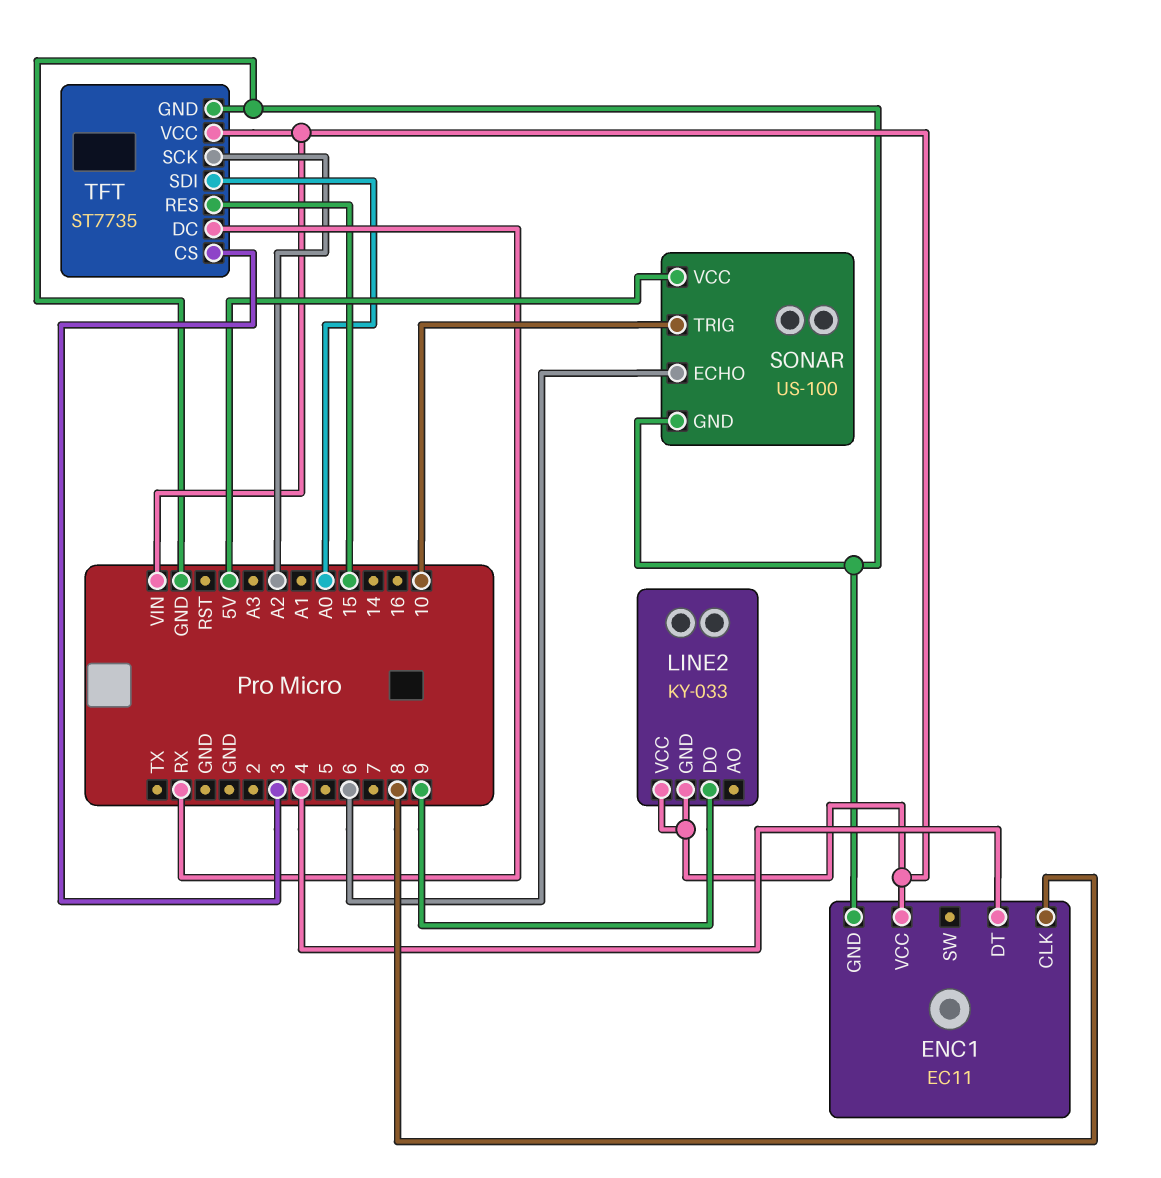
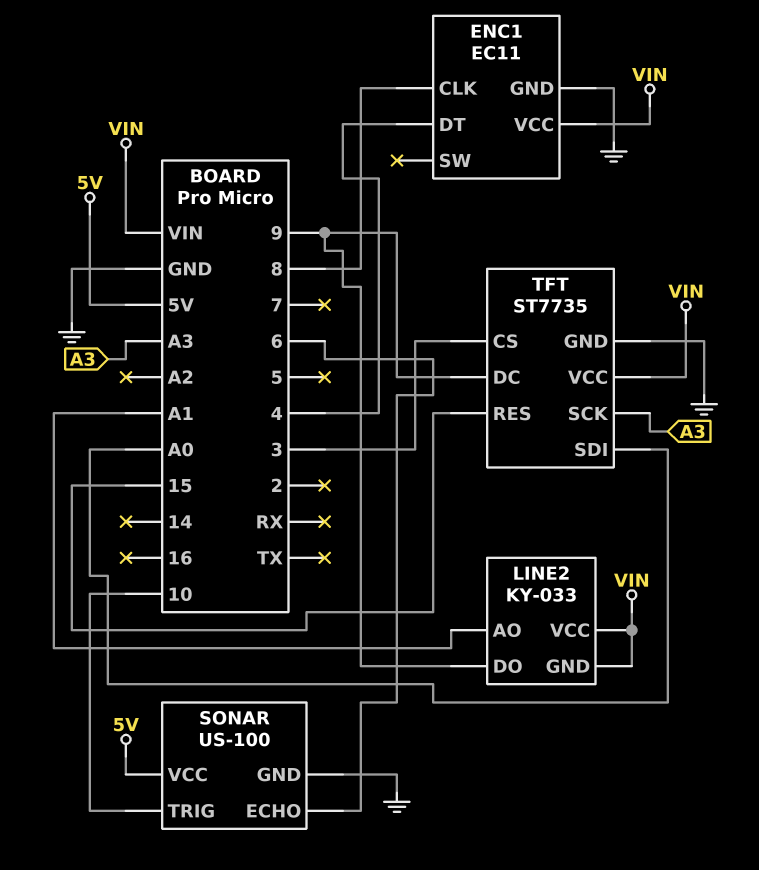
LINE2 pin AO: none -> A1
TFT pin DC: RX -> 9
TFT pin SCK: A2 -> A3

